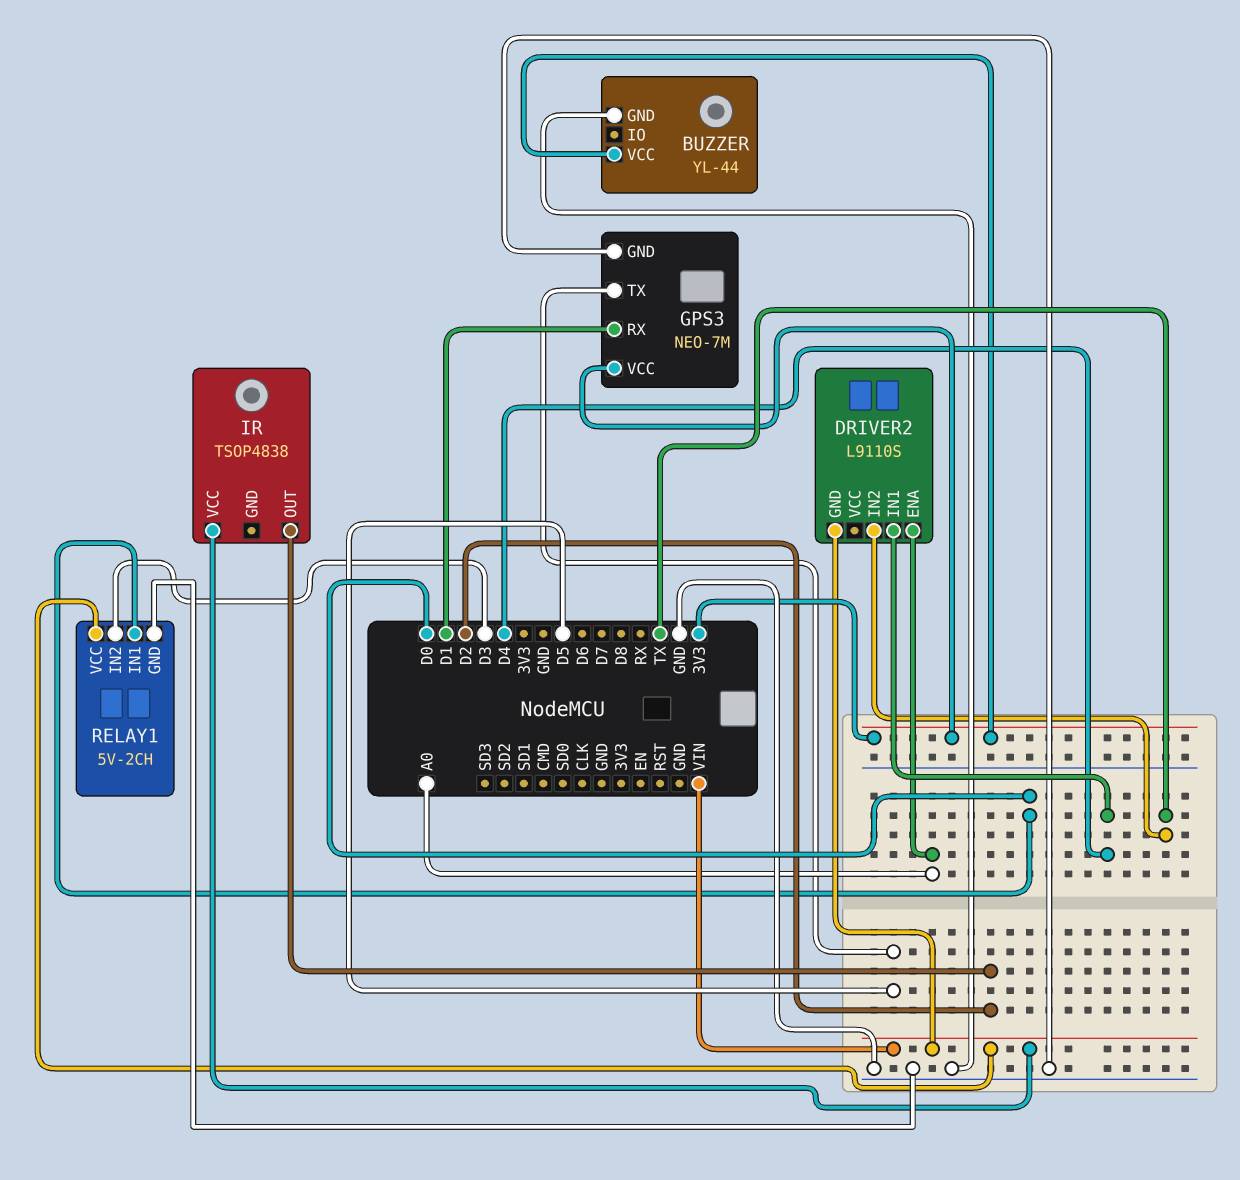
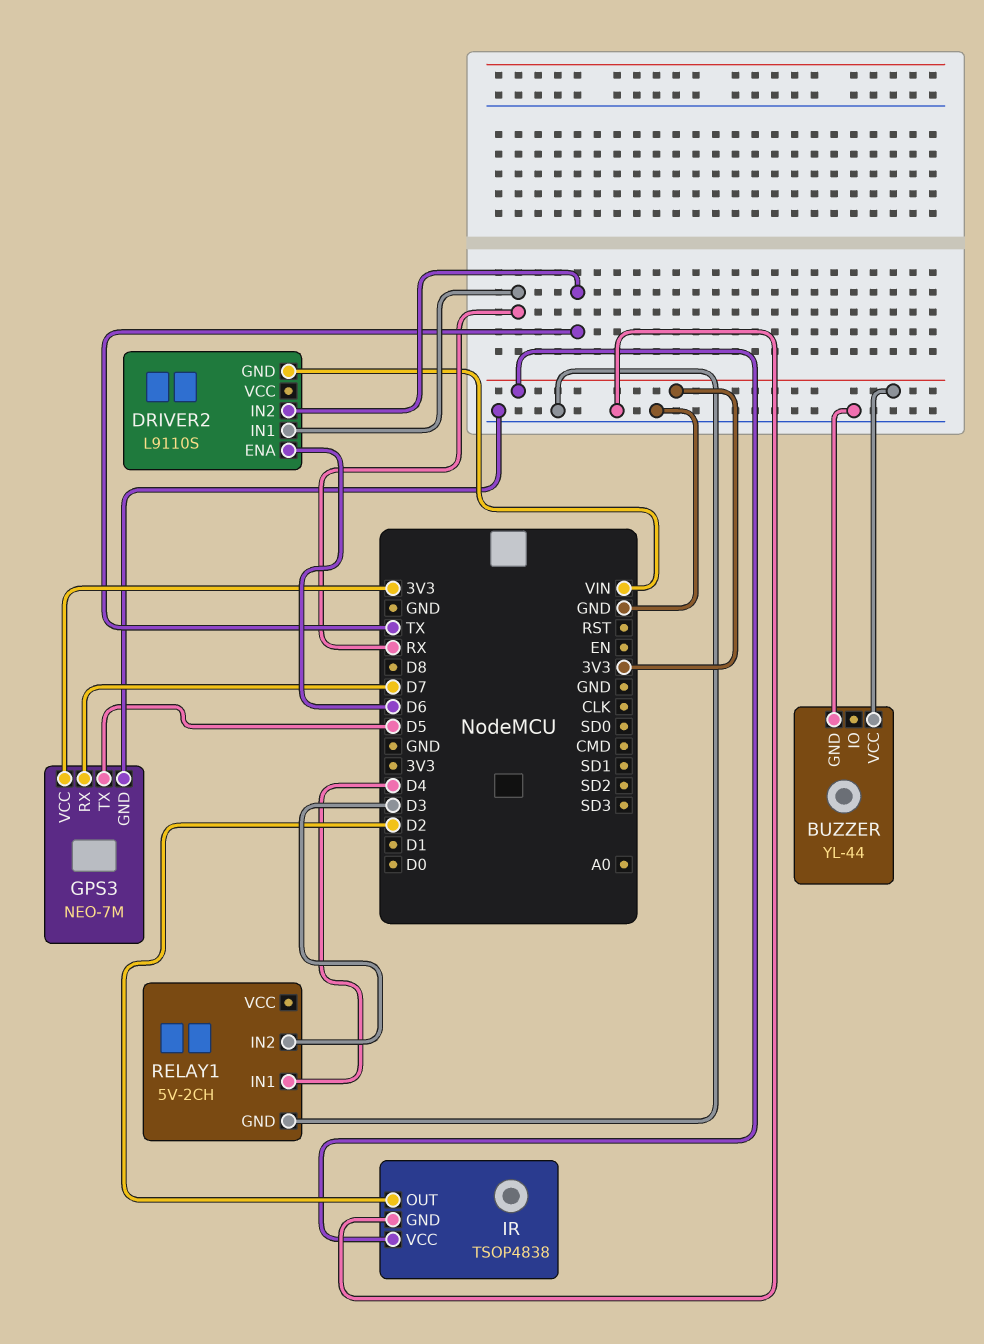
DRIVER2 pin ENA: A0 -> D6
DRIVER2 pin IN1: D4 -> RX
GPS3 pin RX: D1 -> D7
IR pin GND: none -> GND
IR pin VCC: VIN -> 3V3
RELAY1 pin IN1: D0 -> D4
RELAY1 pin VCC: VIN -> none

